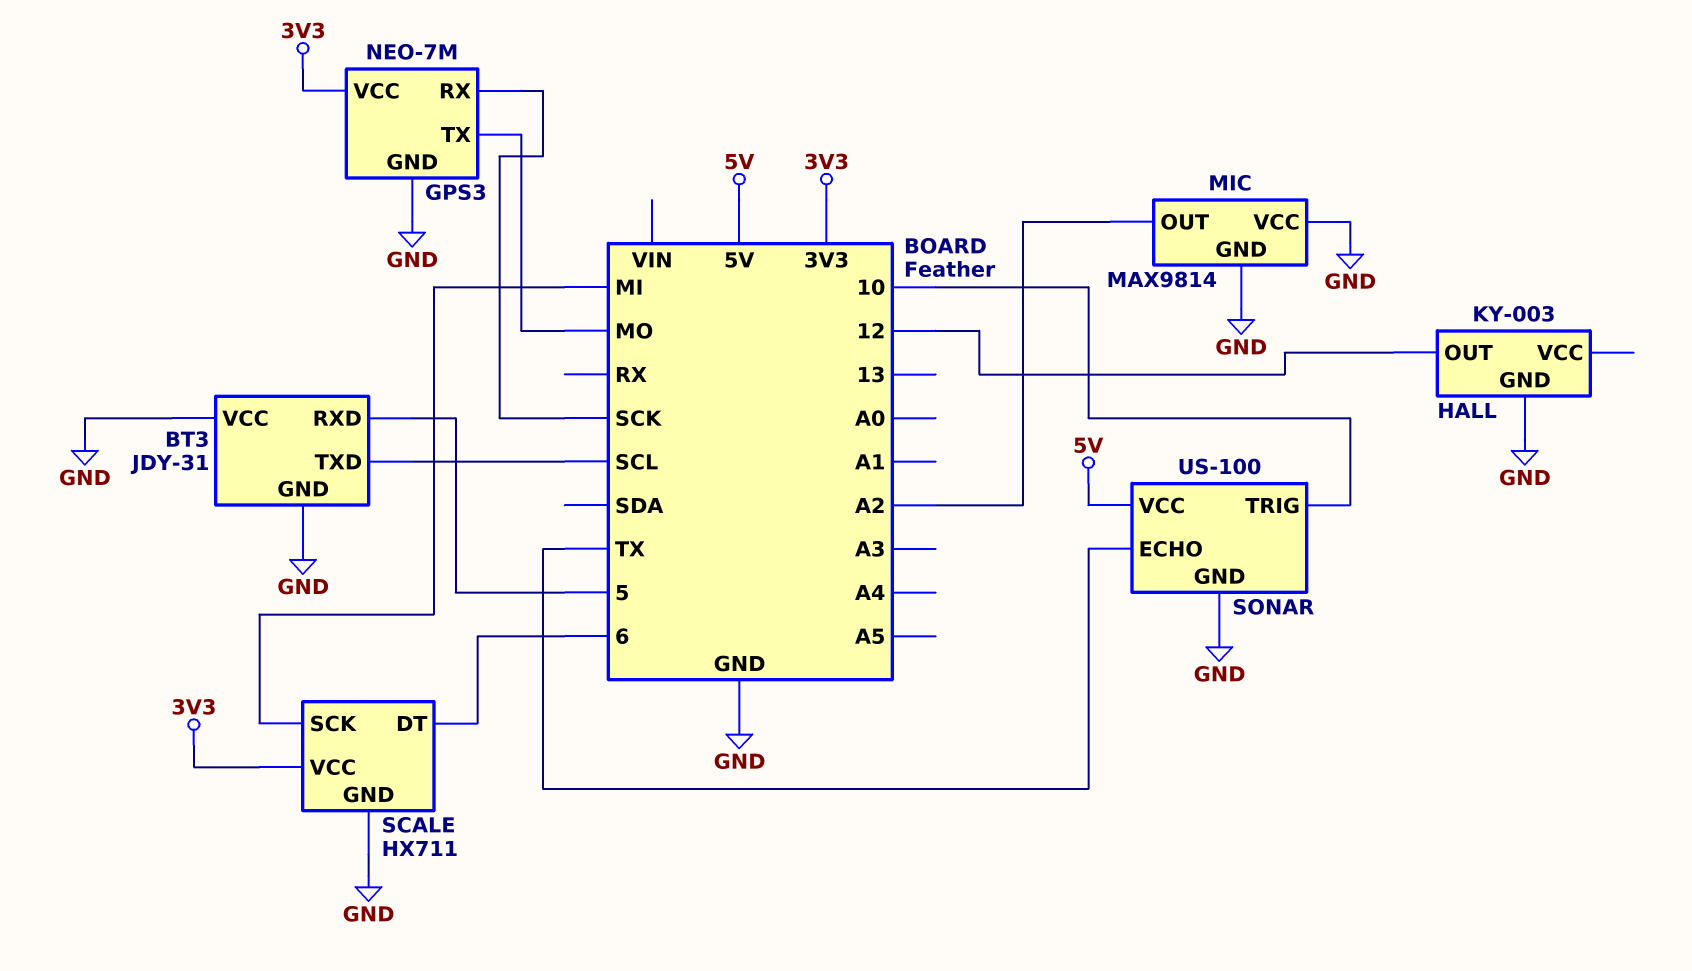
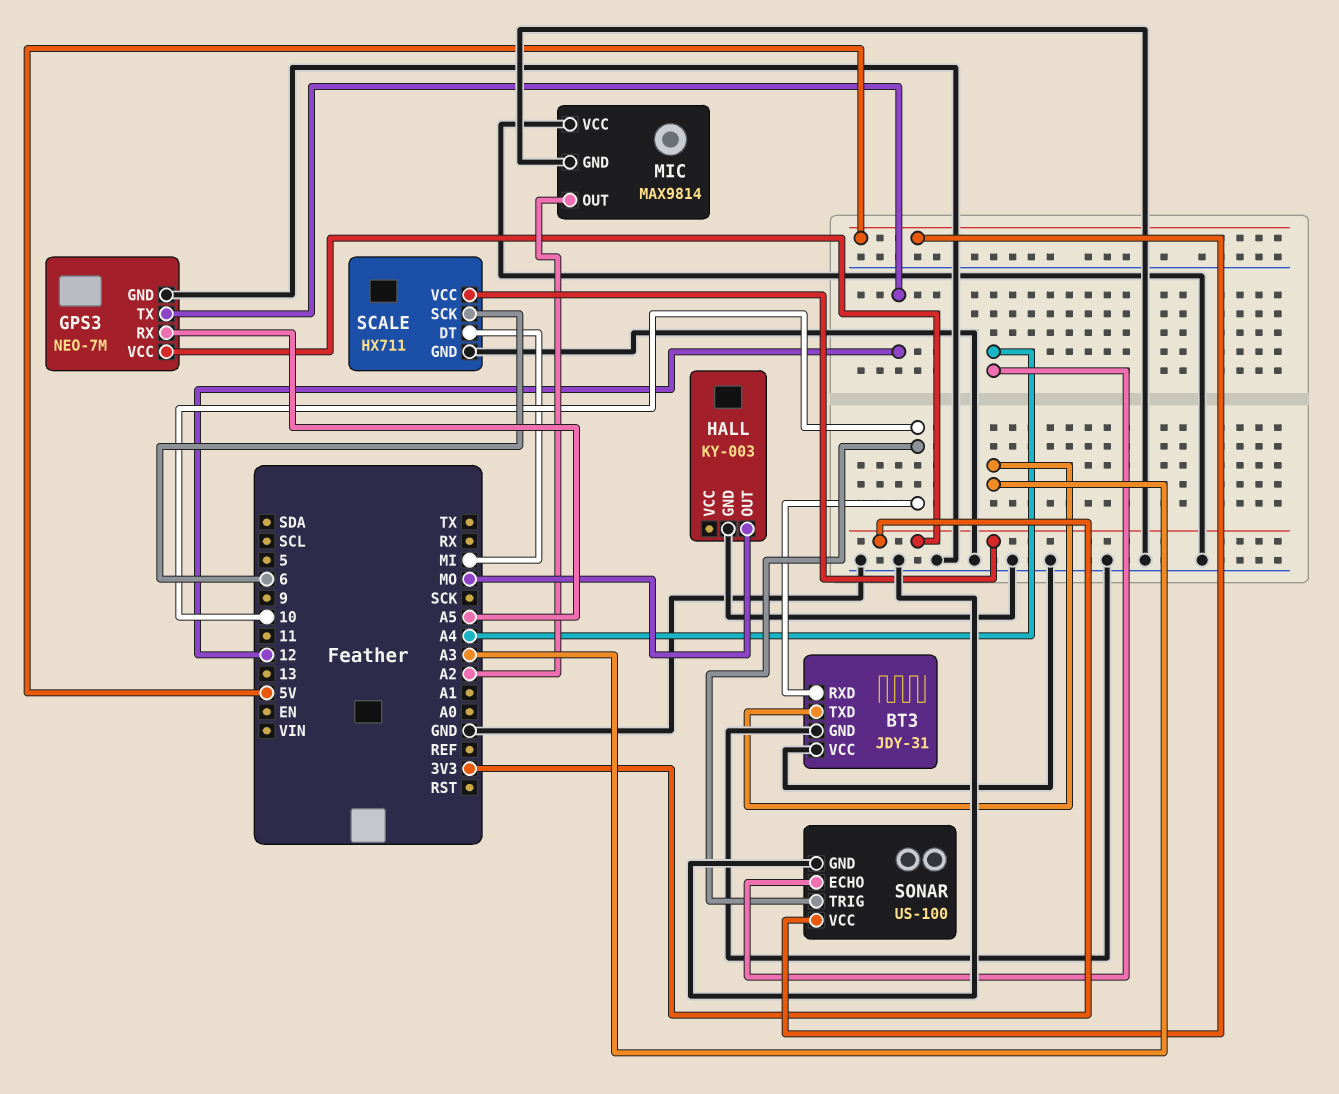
BT3 pin RXD: 5 -> 10
BT3 pin TXD: SCL -> A3
GPS3 pin RX: SCK -> A5
GPS3 pin TX: MO -> 12
HALL pin OUT: 12 -> MO
SCALE pin DT: 6 -> MI
SCALE pin SCK: MI -> 6
SONAR pin ECHO: TX -> A4

